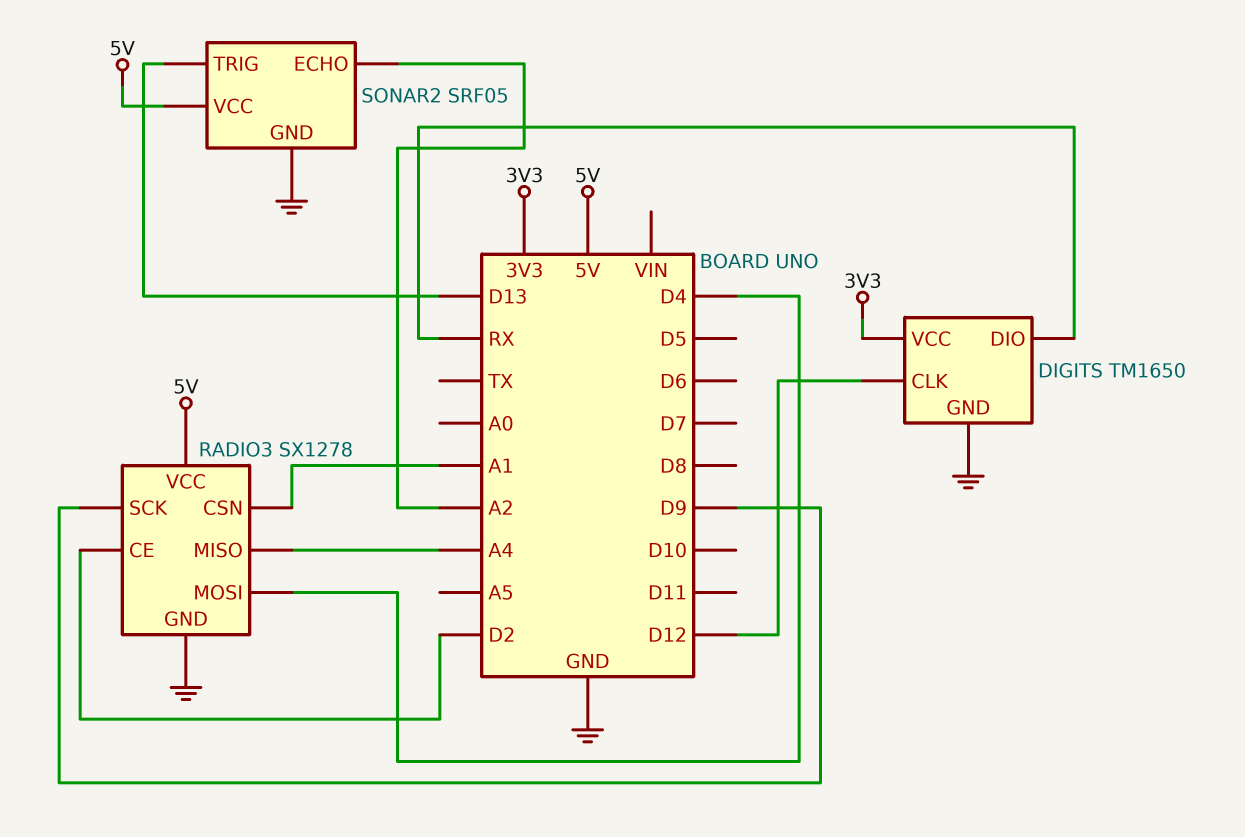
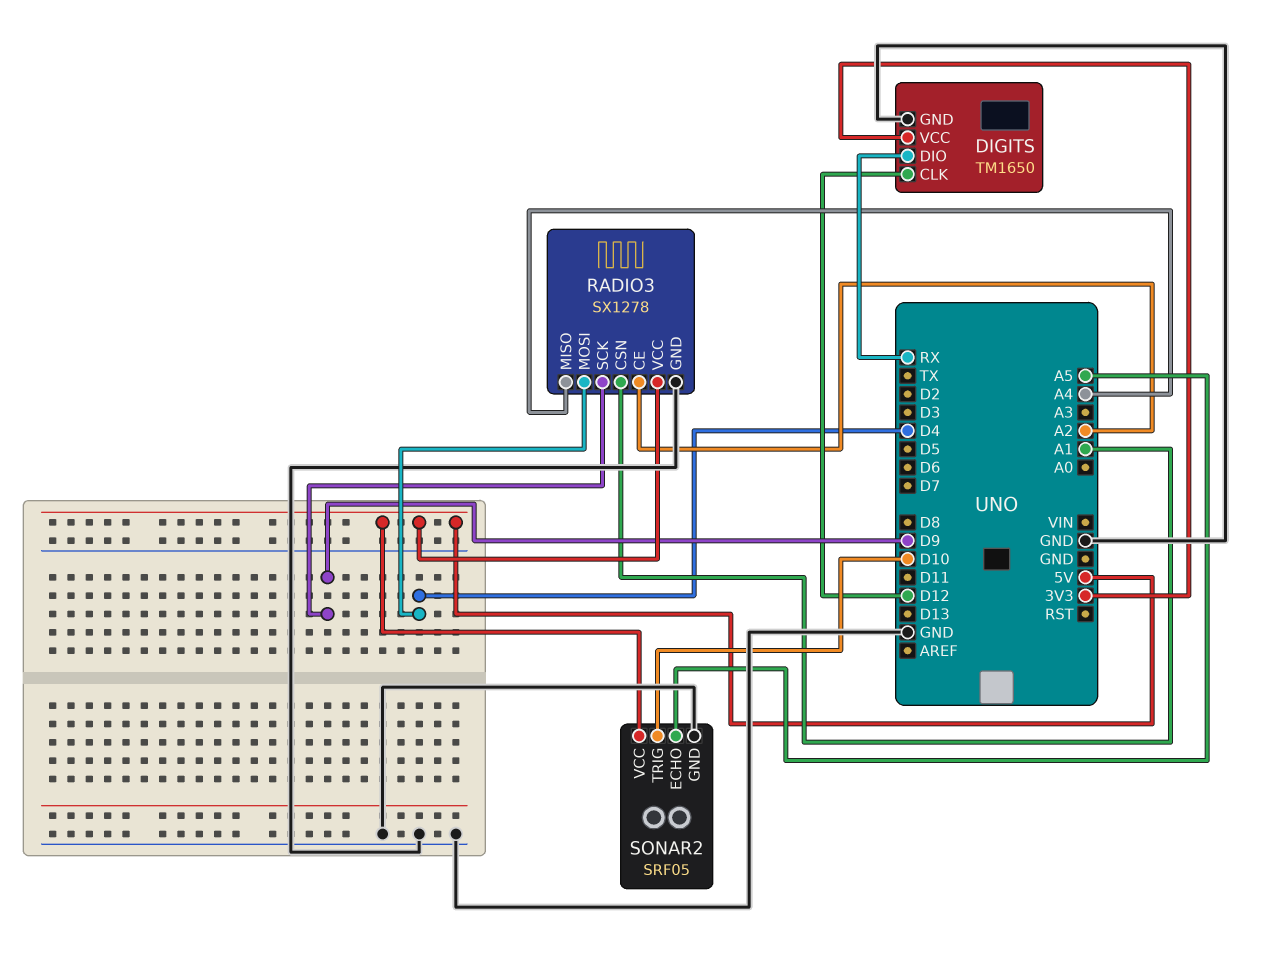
RADIO3 pin CE: D2 -> A2
SONAR2 pin ECHO: A2 -> A5
SONAR2 pin TRIG: D13 -> D10

